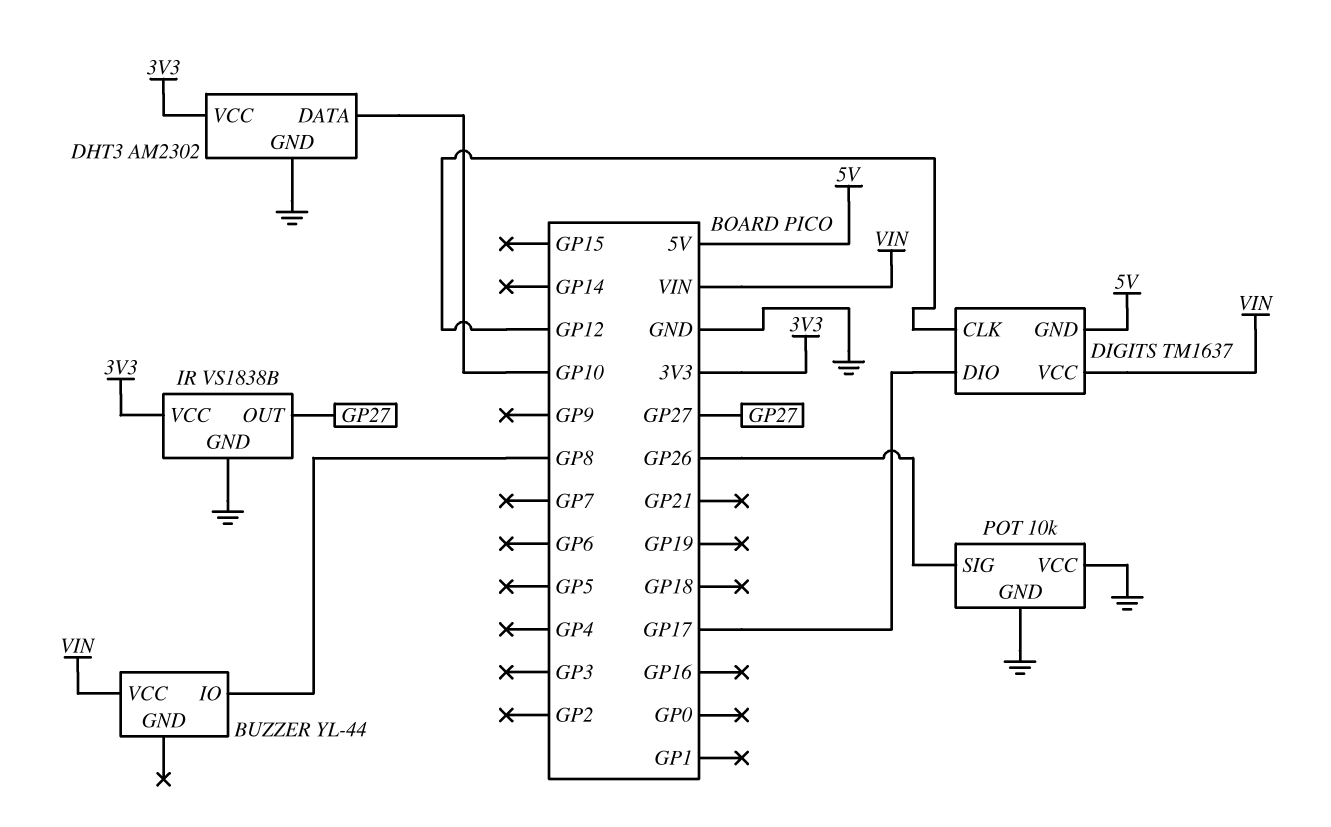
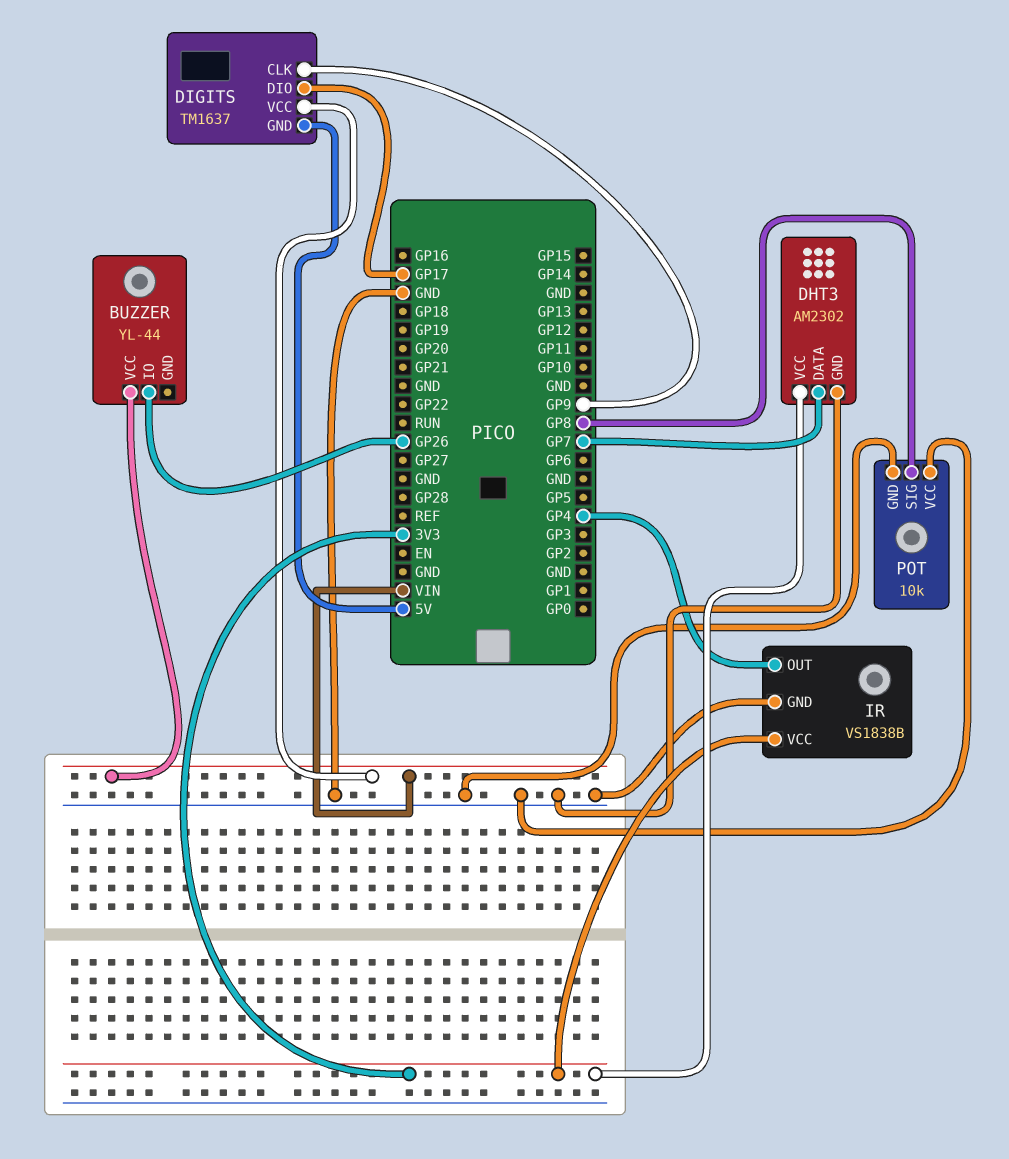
BUZZER pin IO: GP8 -> GP26
DHT3 pin DATA: GP10 -> GP7
DIGITS pin CLK: GP12 -> GP9
IR pin OUT: GP27 -> GP4
POT pin SIG: GP26 -> GP8

